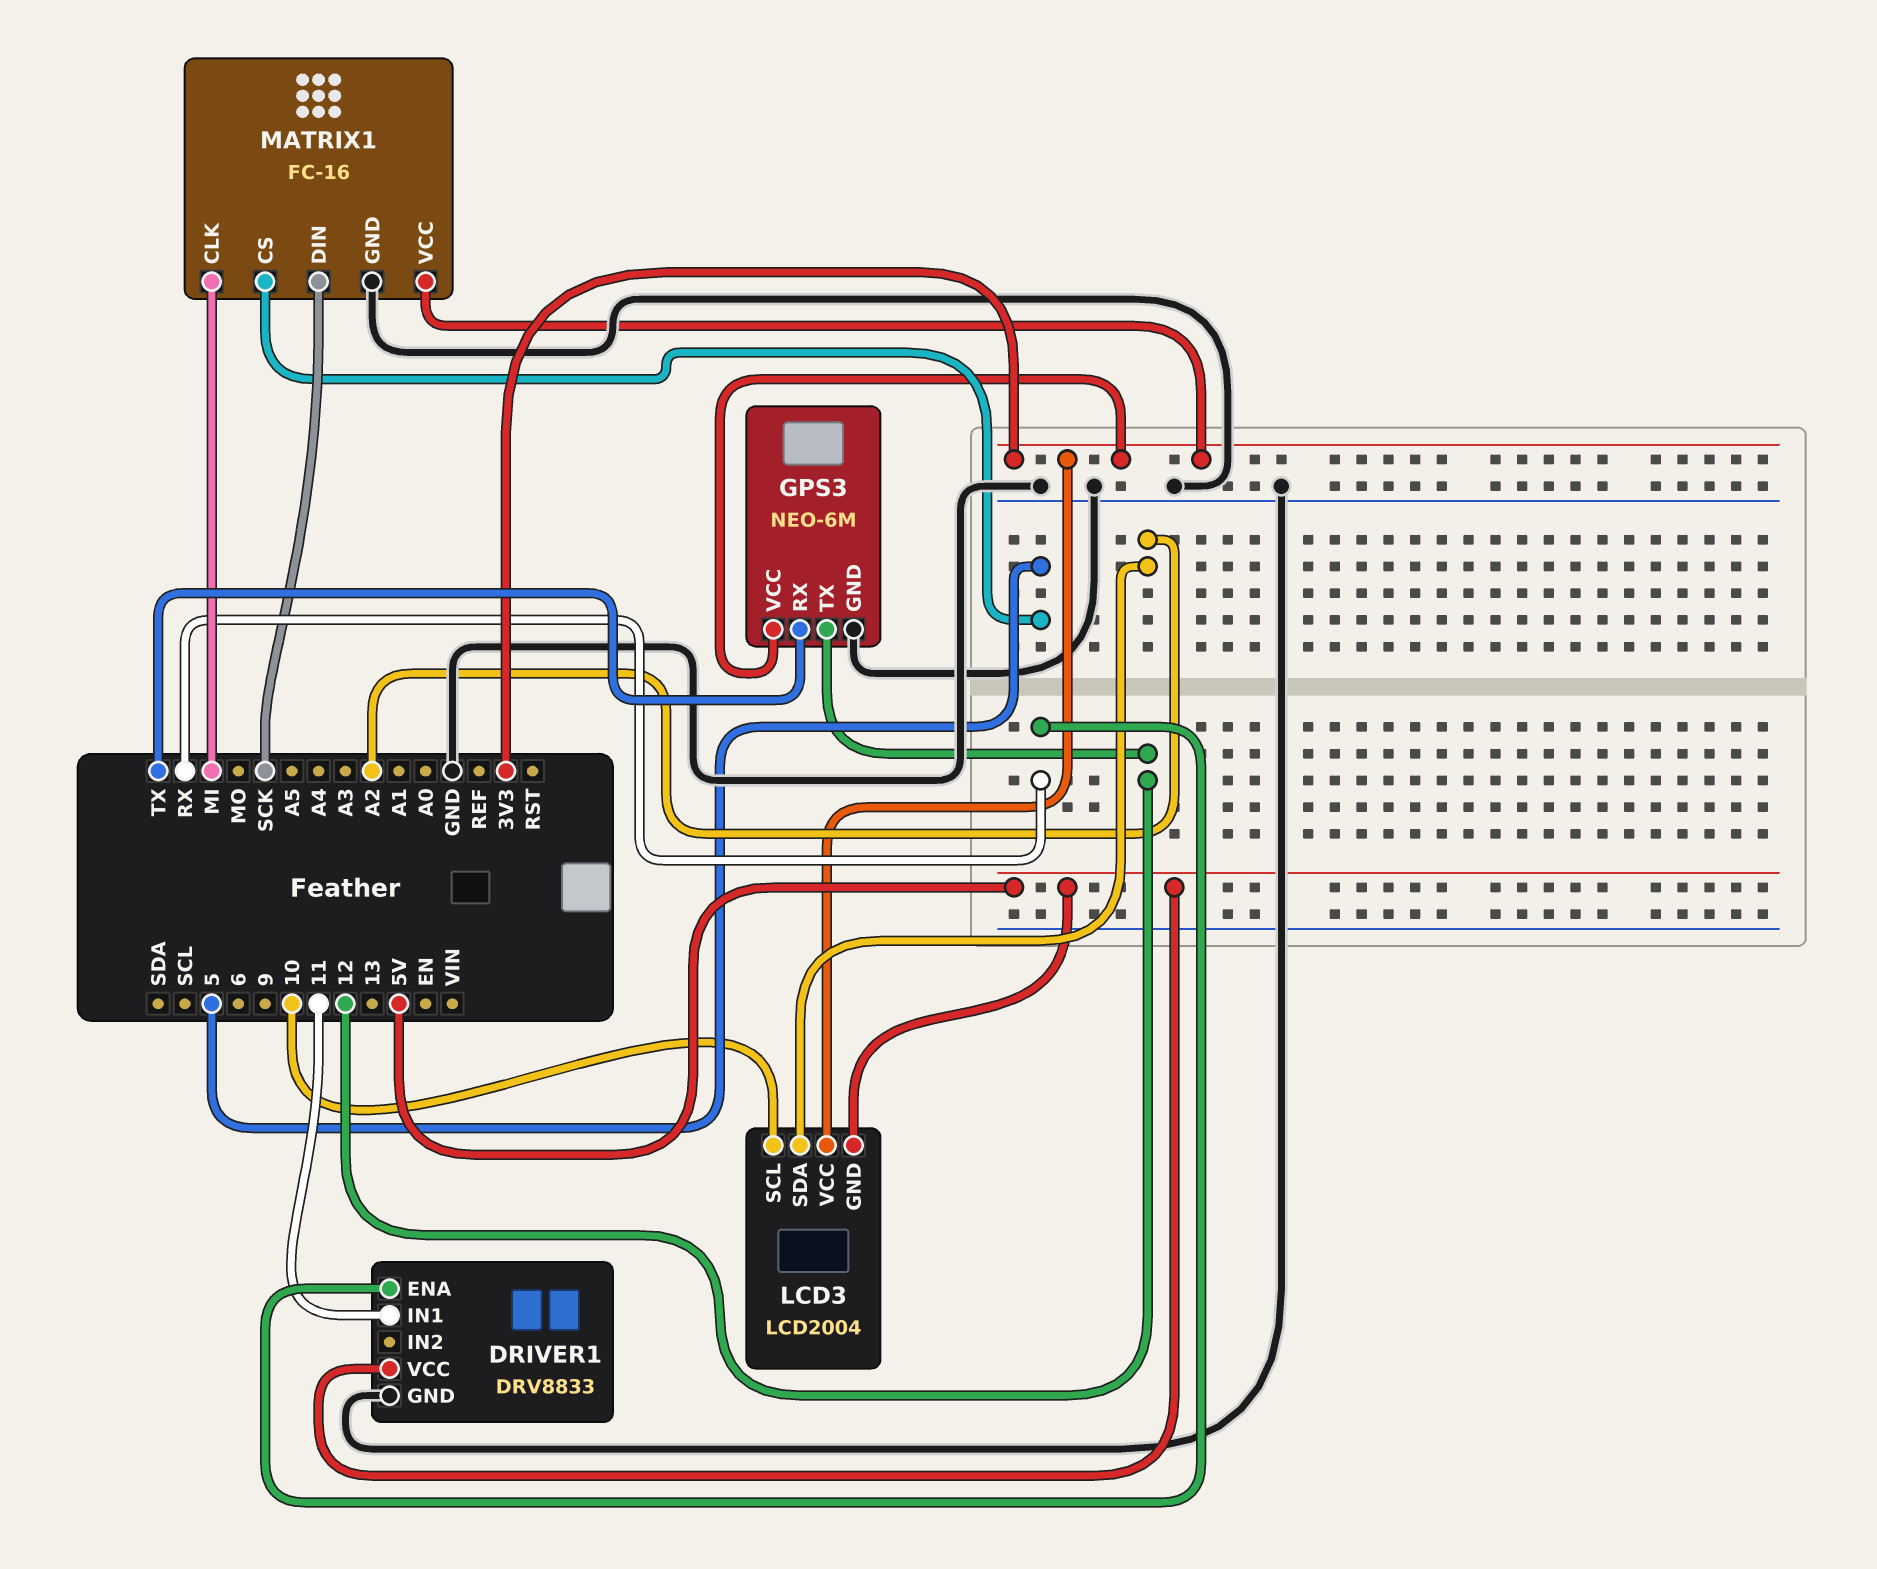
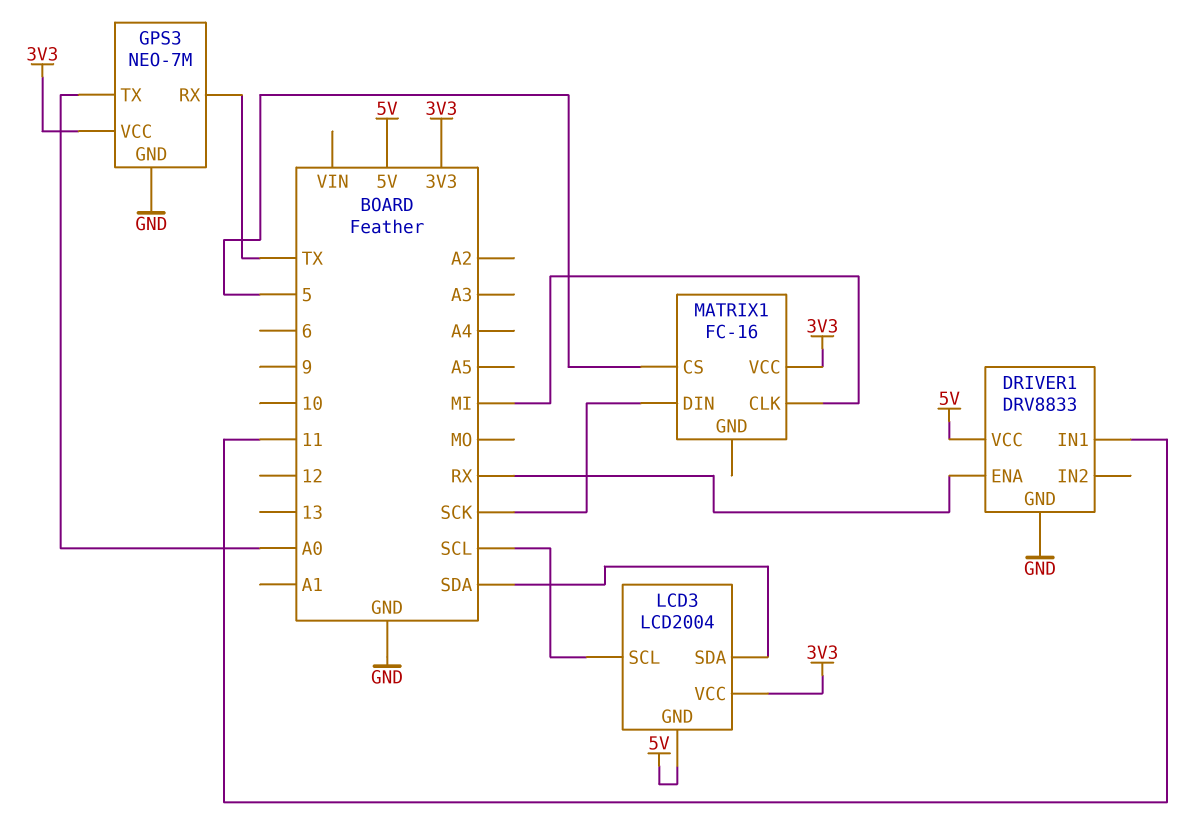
GPS3: NEO-6M -> NEO-7M
GPS3 pin TX: 12 -> A0
LCD3 pin SCL: 10 -> SCL
LCD3 pin SDA: A2 -> SDA
MATRIX1 pin GND: GND -> none

